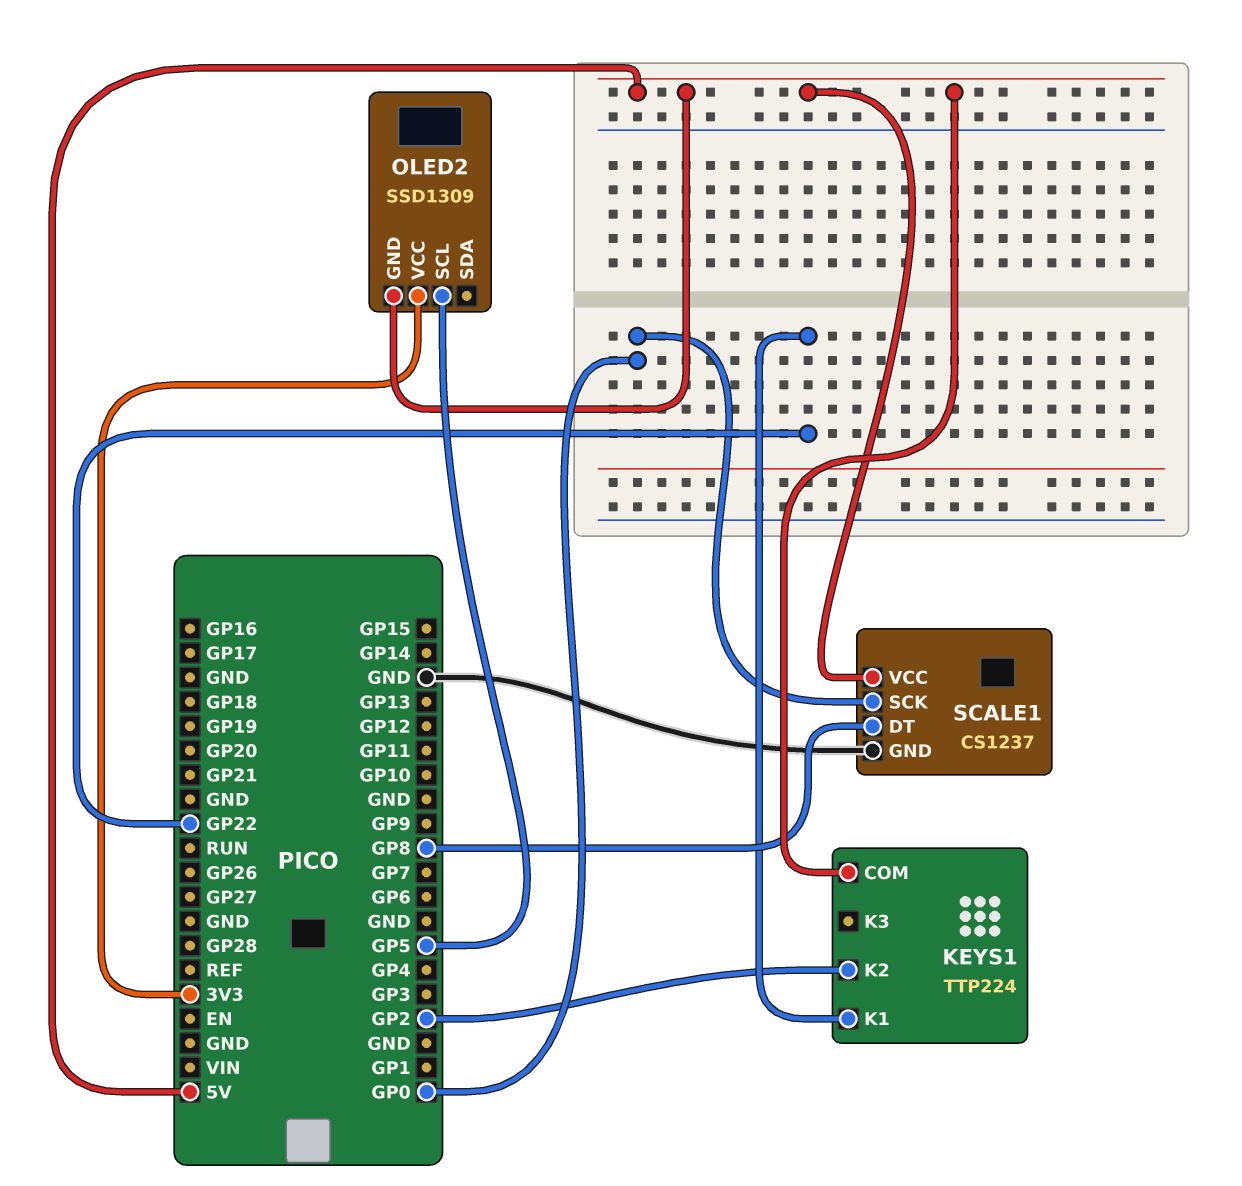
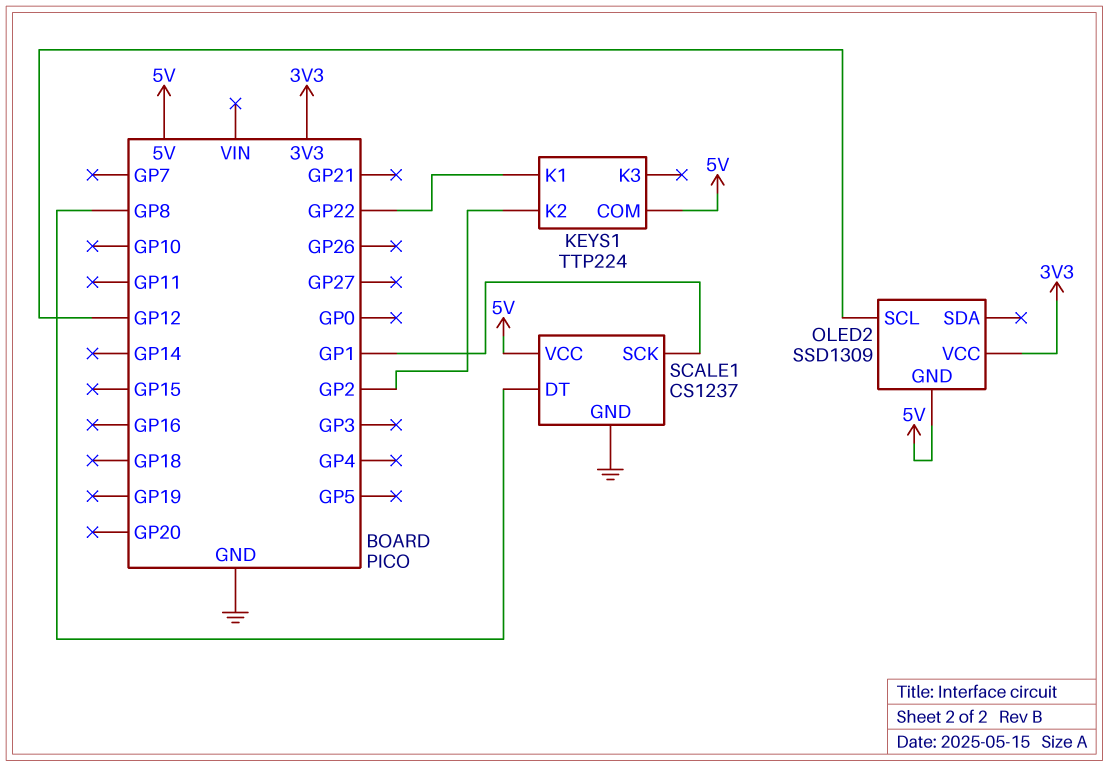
OLED2 pin SCL: GP5 -> GP12
SCALE1 pin SCK: GP0 -> GP1

